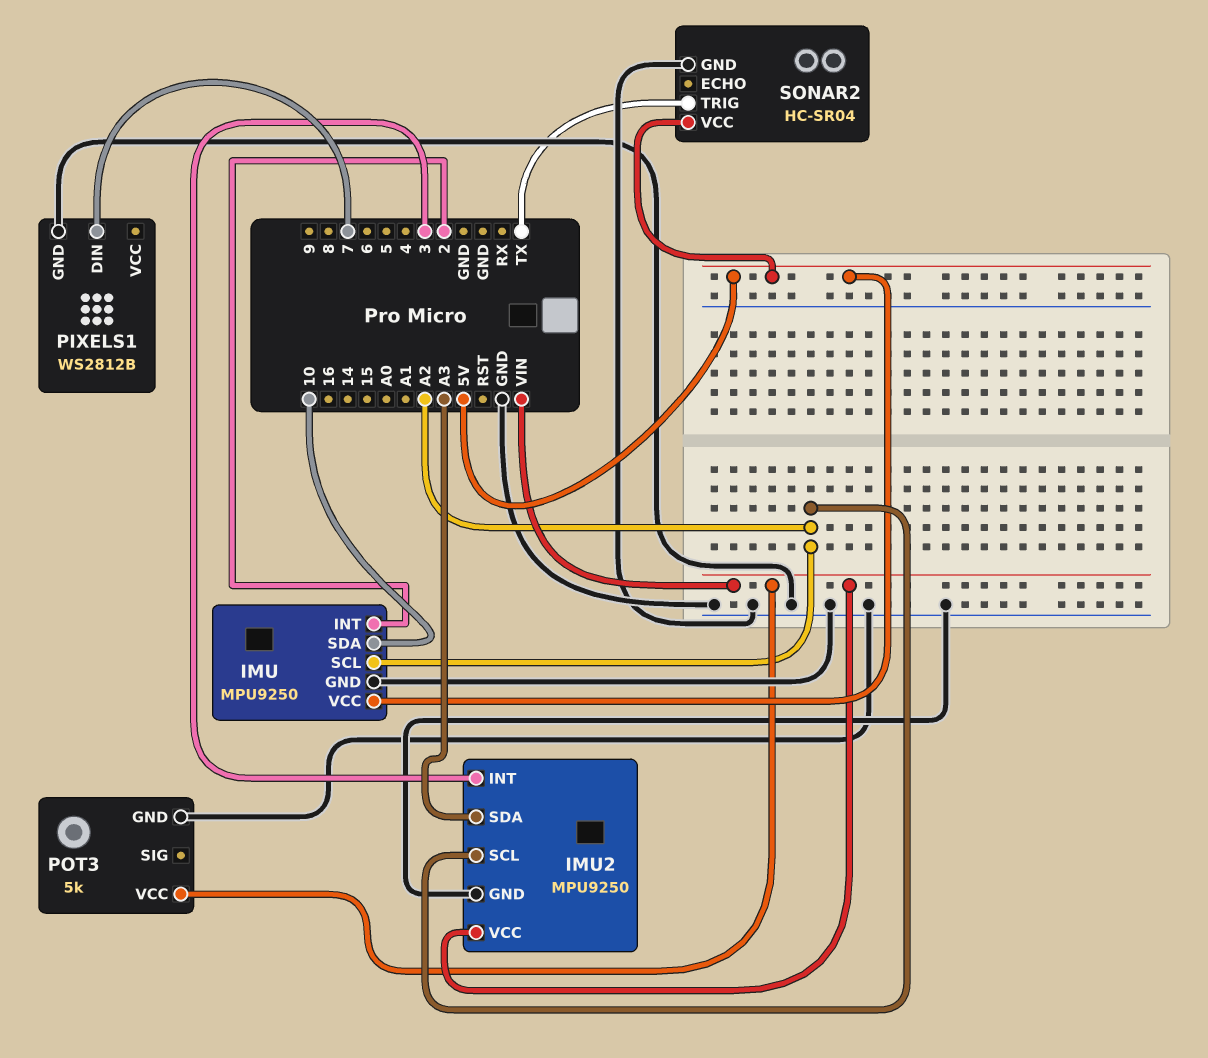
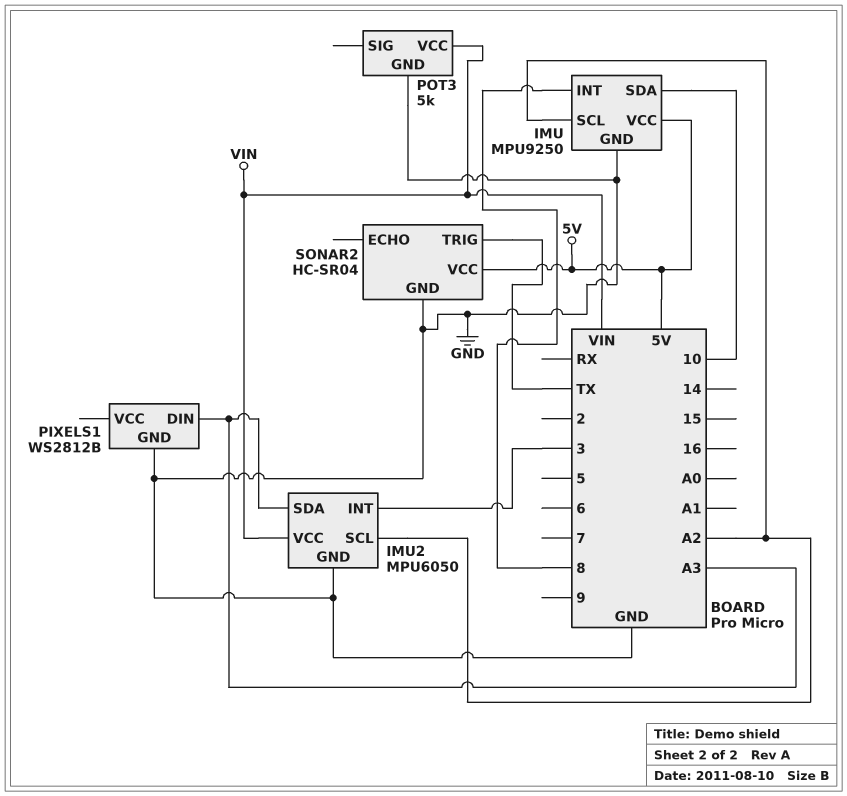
IMU pin INT: 2 -> 8
IMU2: MPU9250 -> MPU6050
PIXELS1 pin DIN: 7 -> A3

